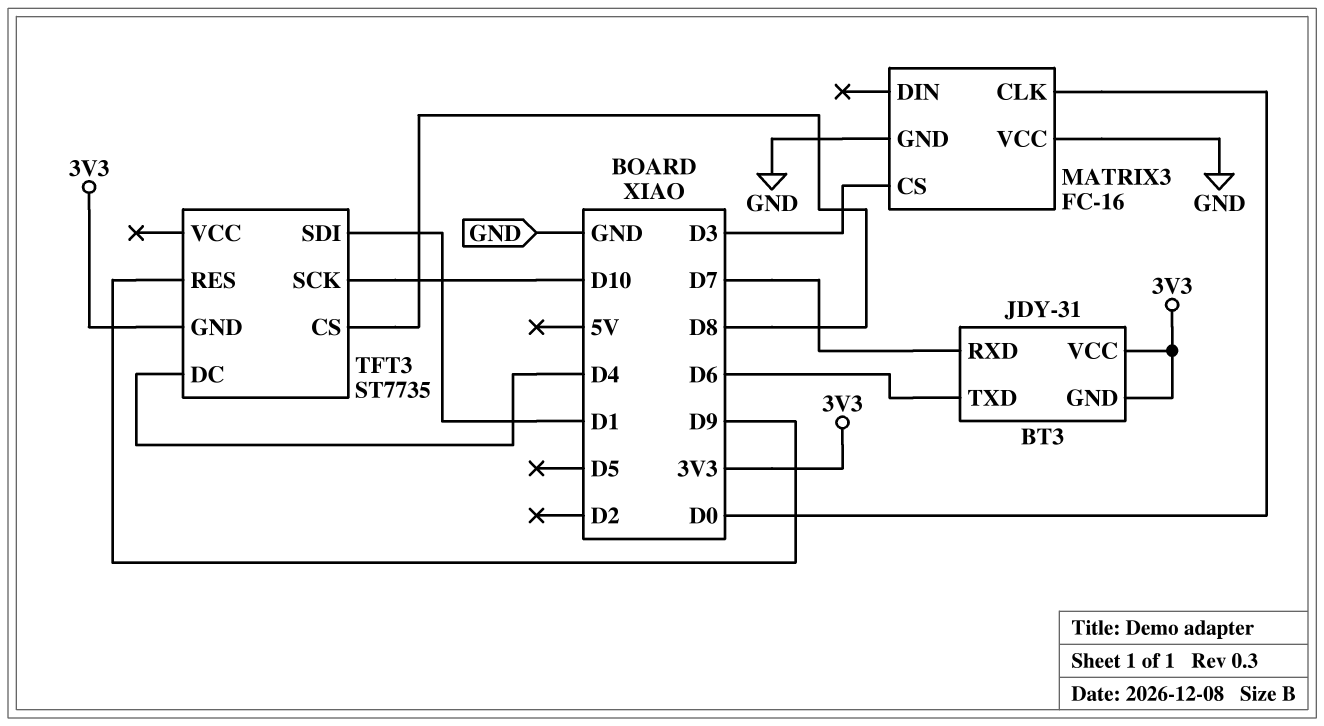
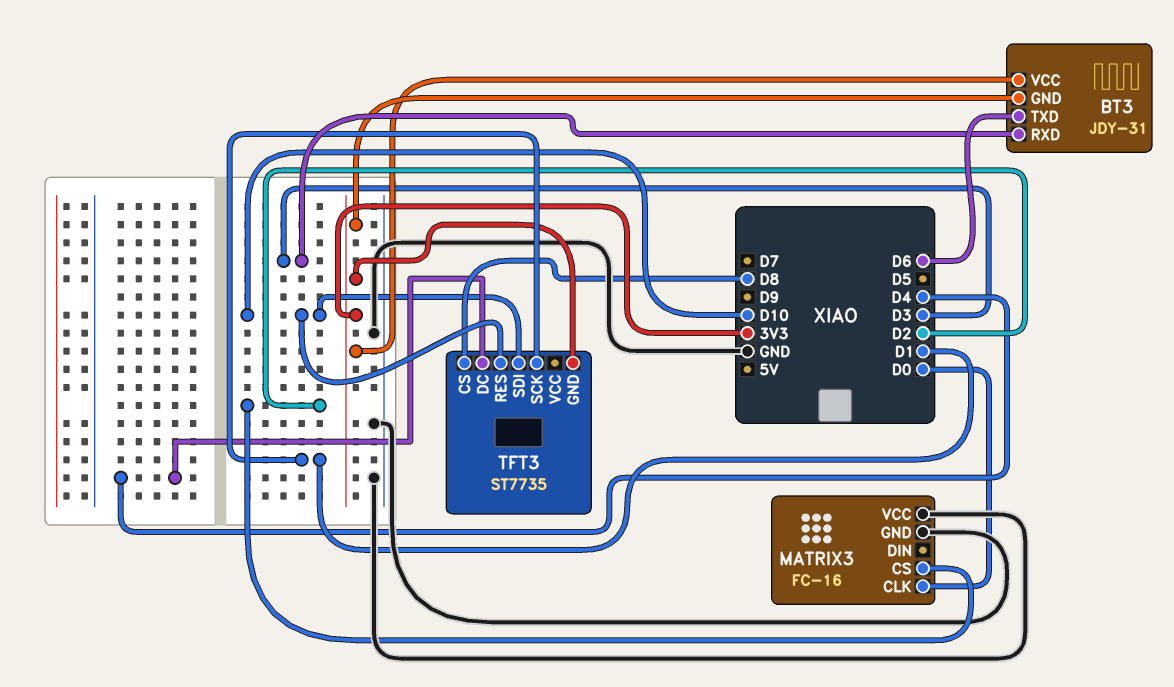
BT3 pin RXD: D7 -> D3
MATRIX3 pin CS: D3 -> D2
TFT3 pin RES: D9 -> D10
TFT3 pin SCK: D10 -> D1
TFT3 pin SDI: D1 -> D10

